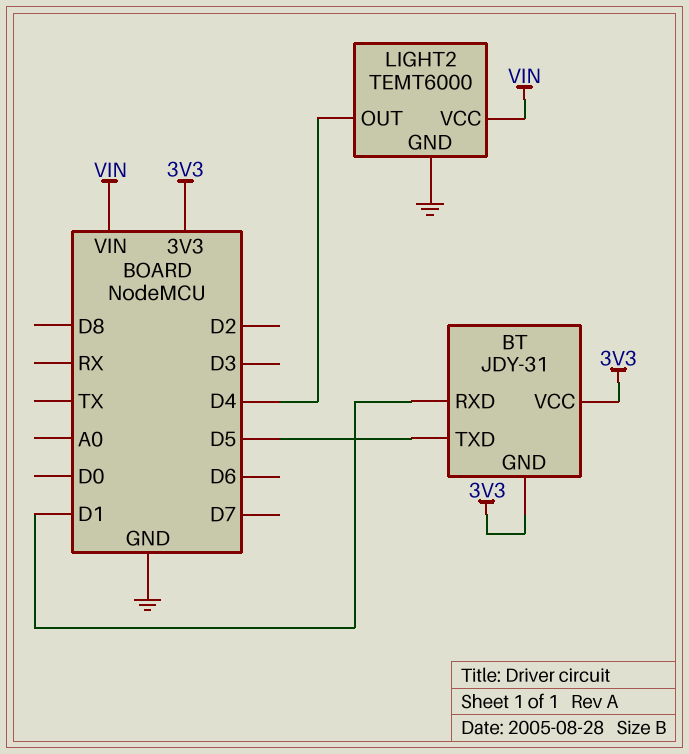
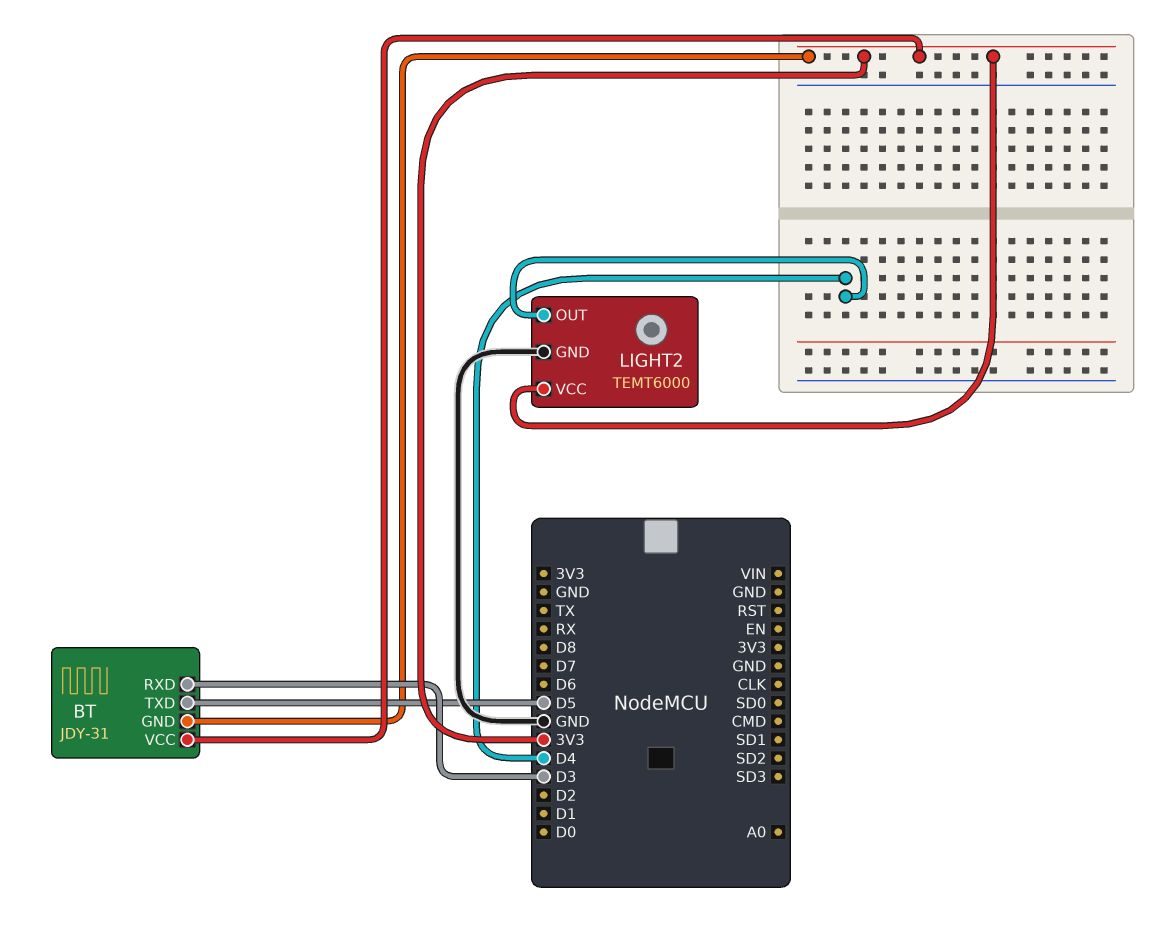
BT pin RXD: D1 -> D3
LIGHT2 pin VCC: VIN -> 3V3

